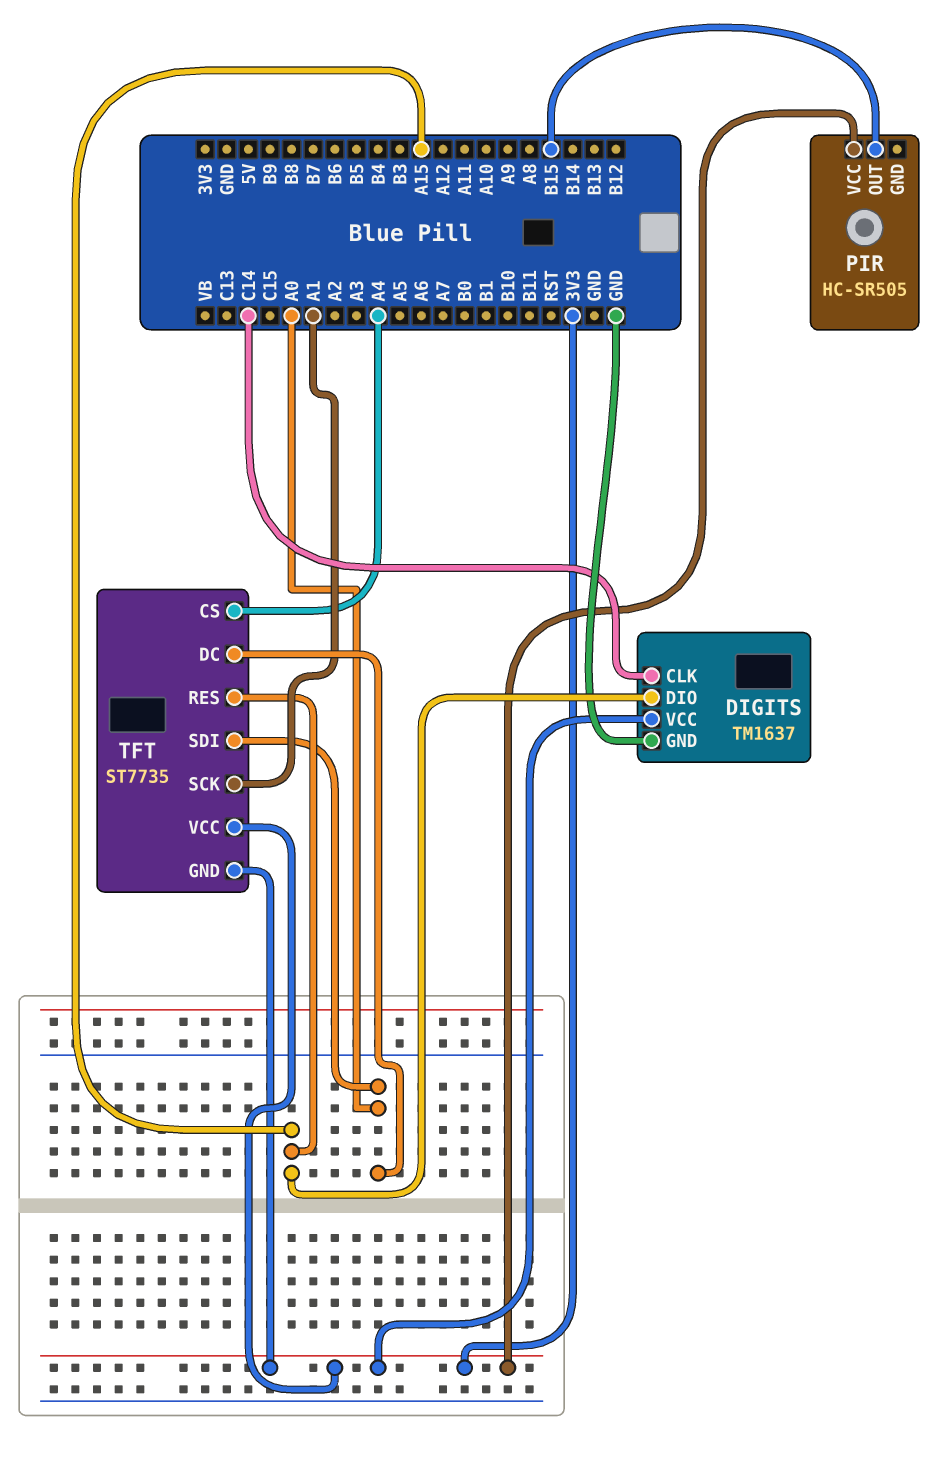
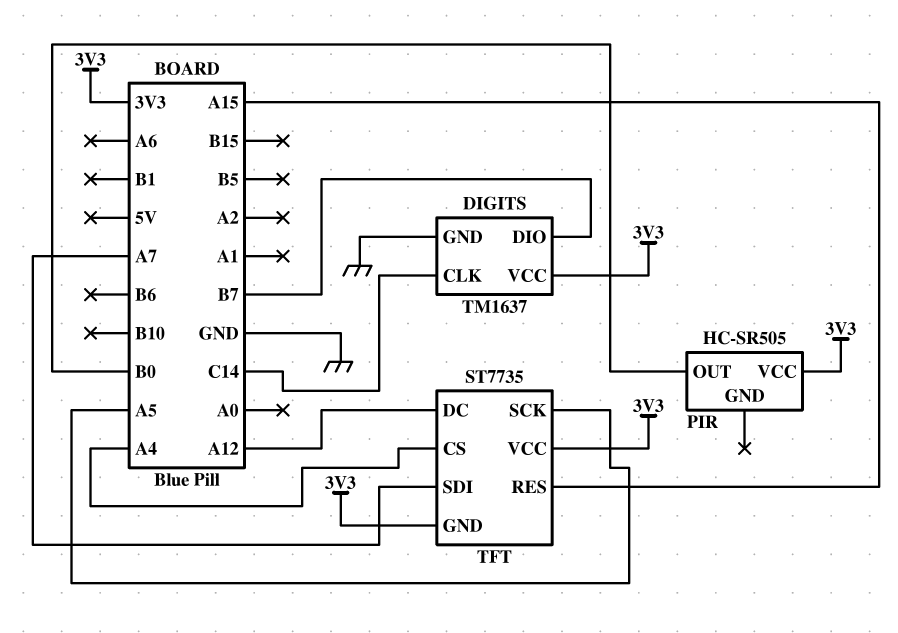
DIGITS pin DIO: A15 -> B7
PIR pin OUT: B15 -> B0
TFT pin DC: A0 -> A12
TFT pin SCK: A1 -> A5
TFT pin SDI: A0 -> A7

